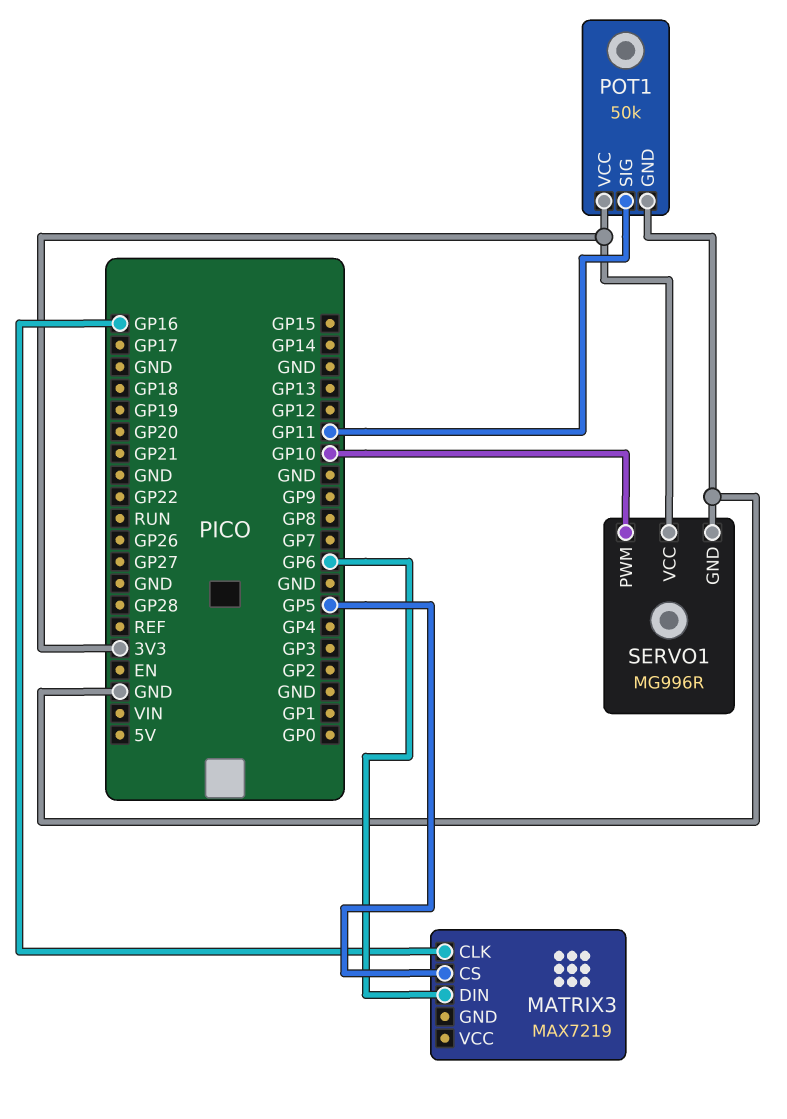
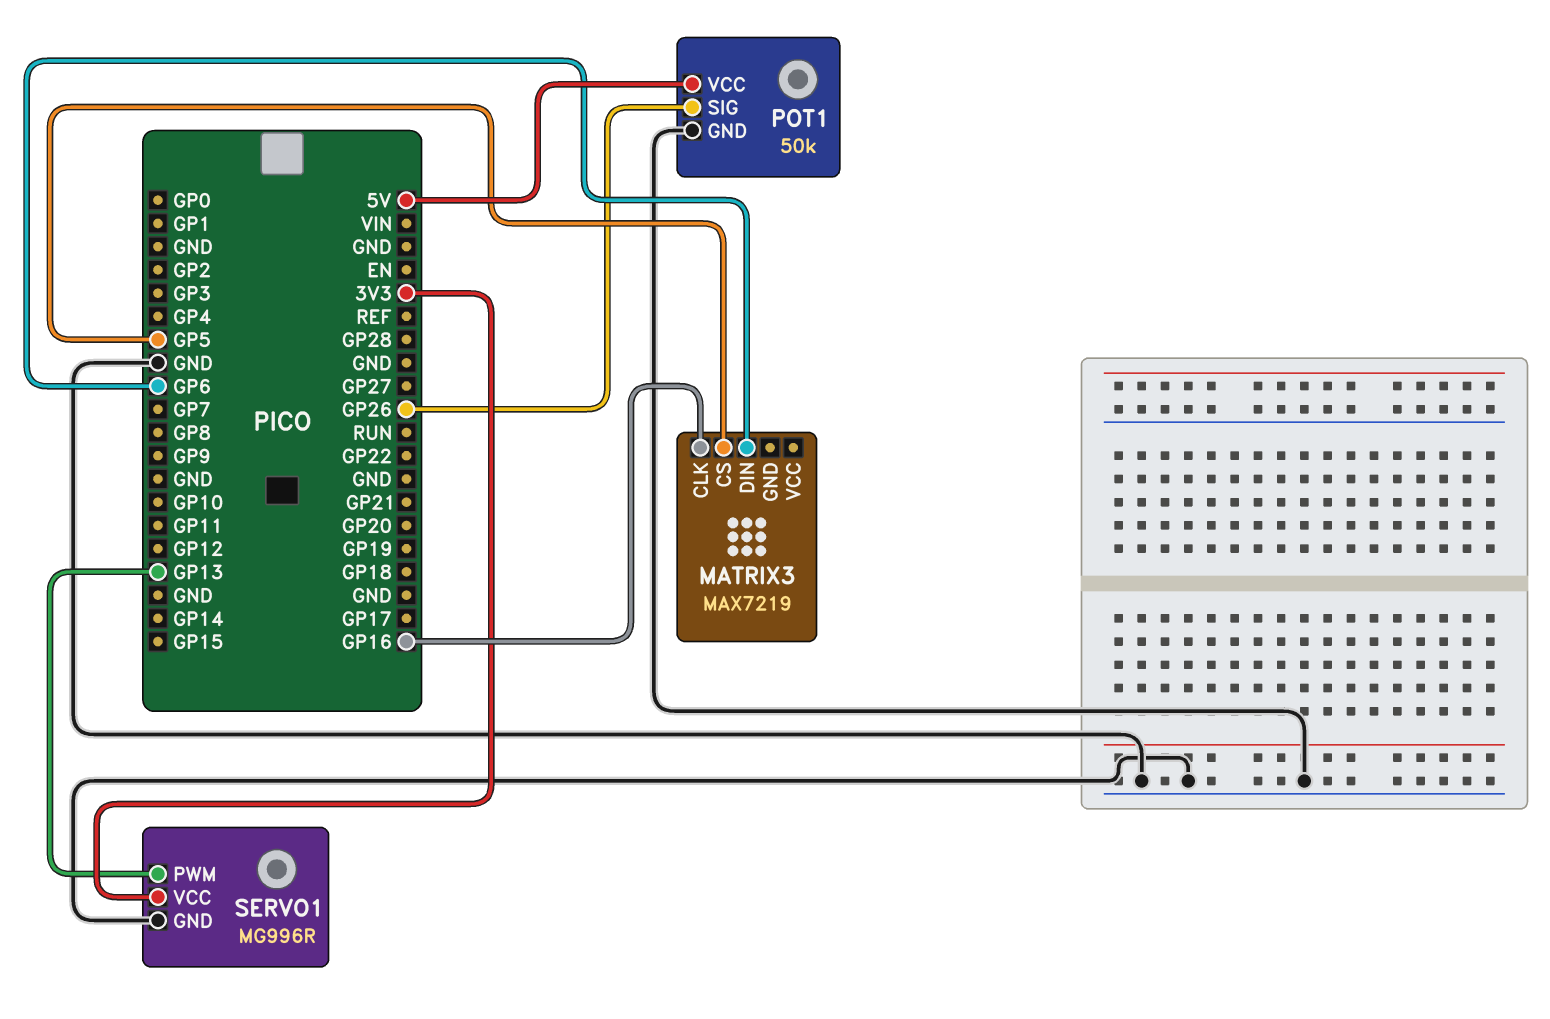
POT1 pin SIG: GP11 -> GP26
POT1 pin VCC: 3V3 -> 5V
SERVO1 pin PWM: GP10 -> GP13

